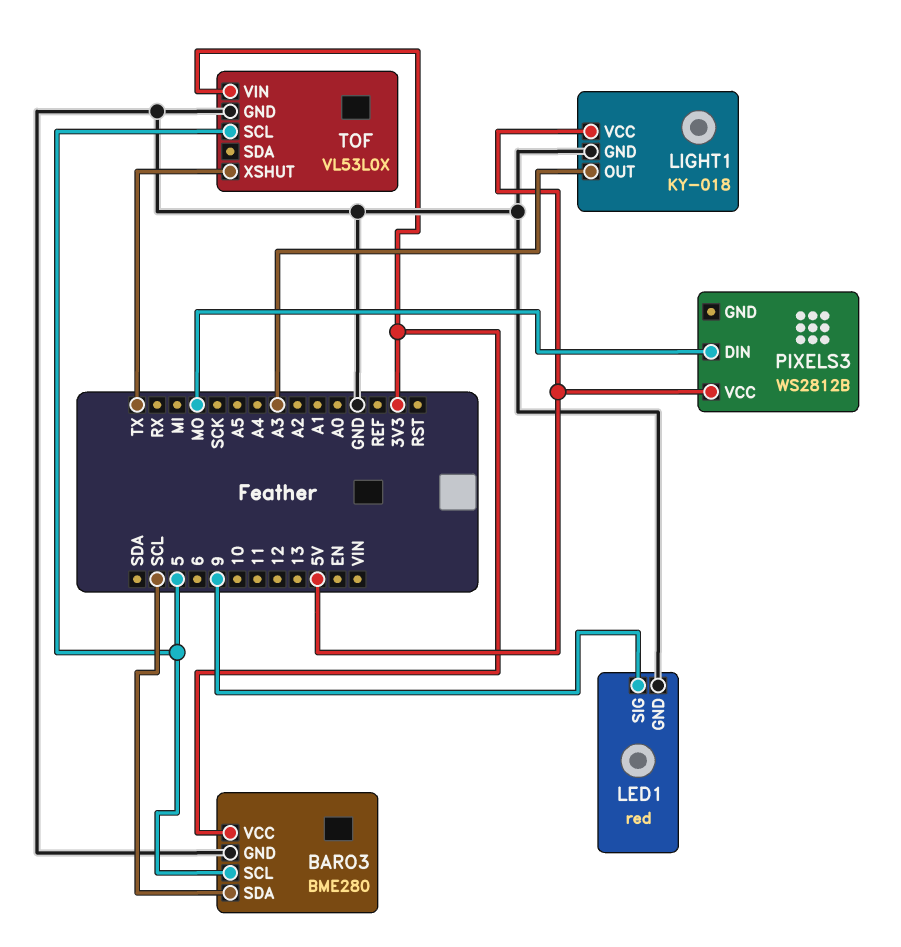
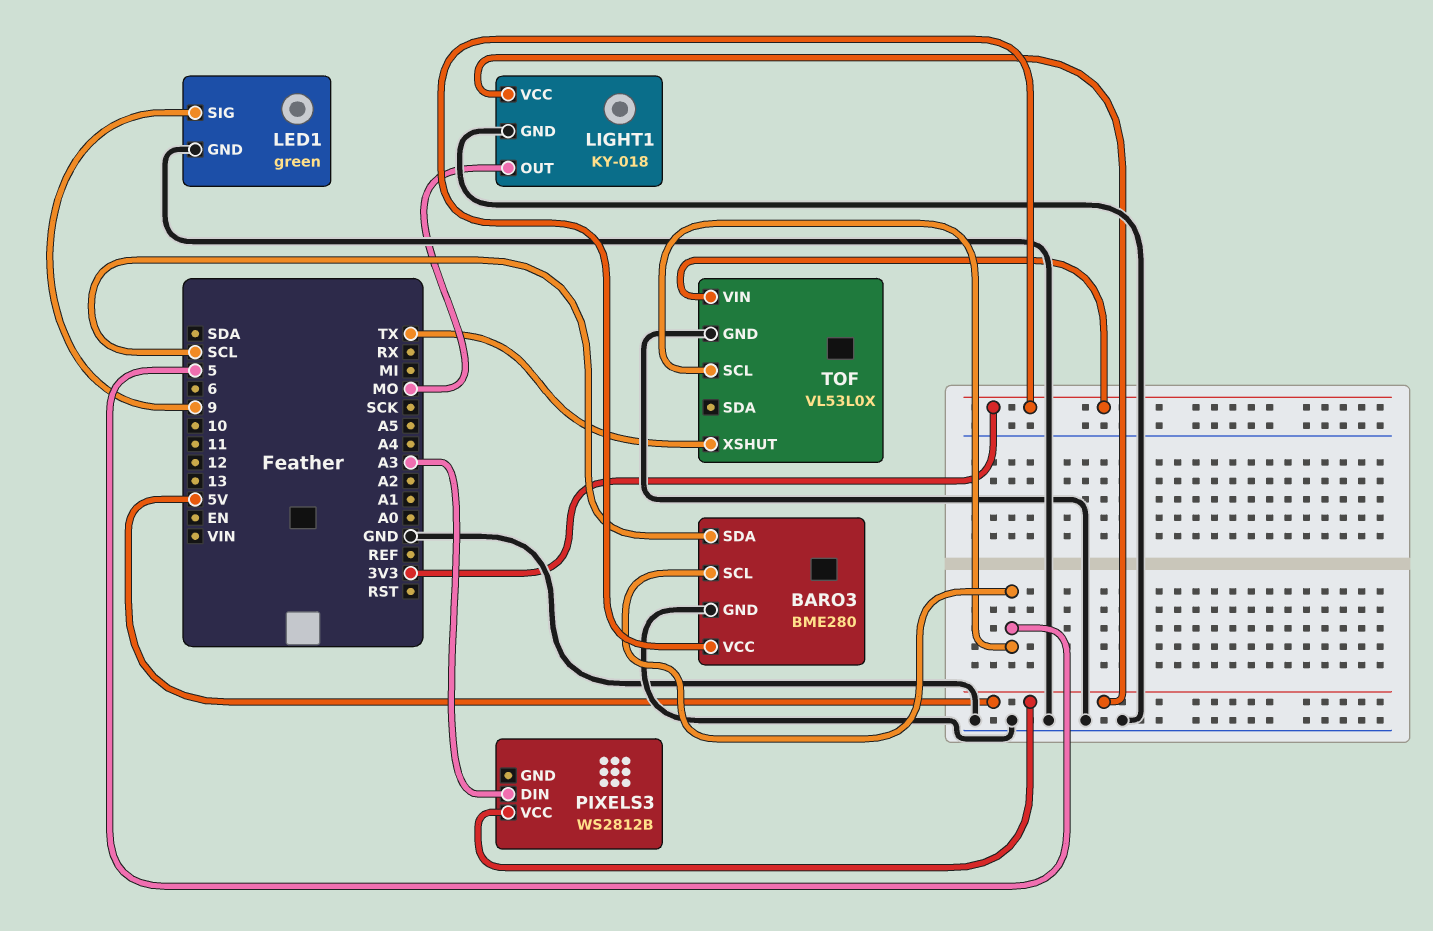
LED1: red -> green
LIGHT1 pin OUT: A3 -> MO
PIXELS3 pin DIN: MO -> A3

